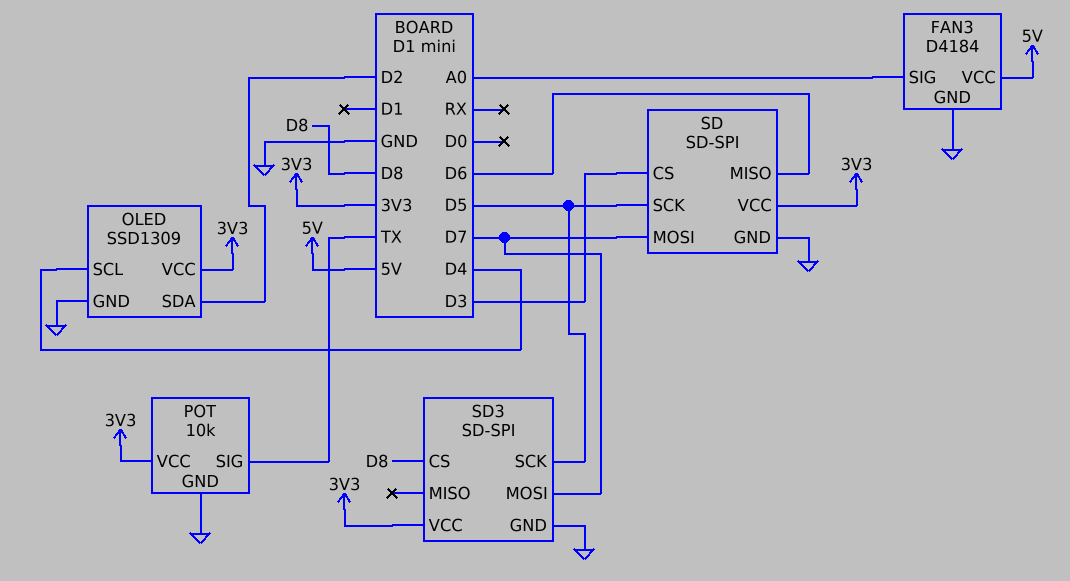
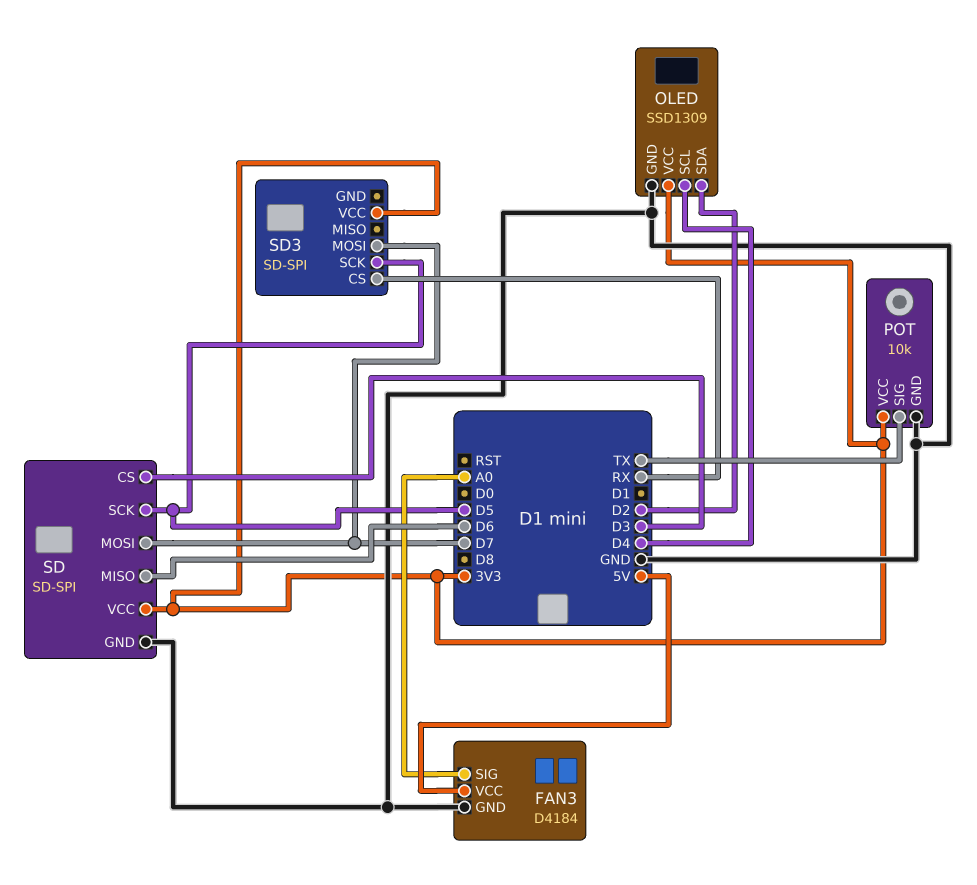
SD3 pin CS: D8 -> RX
SD3 pin GND: GND -> none

